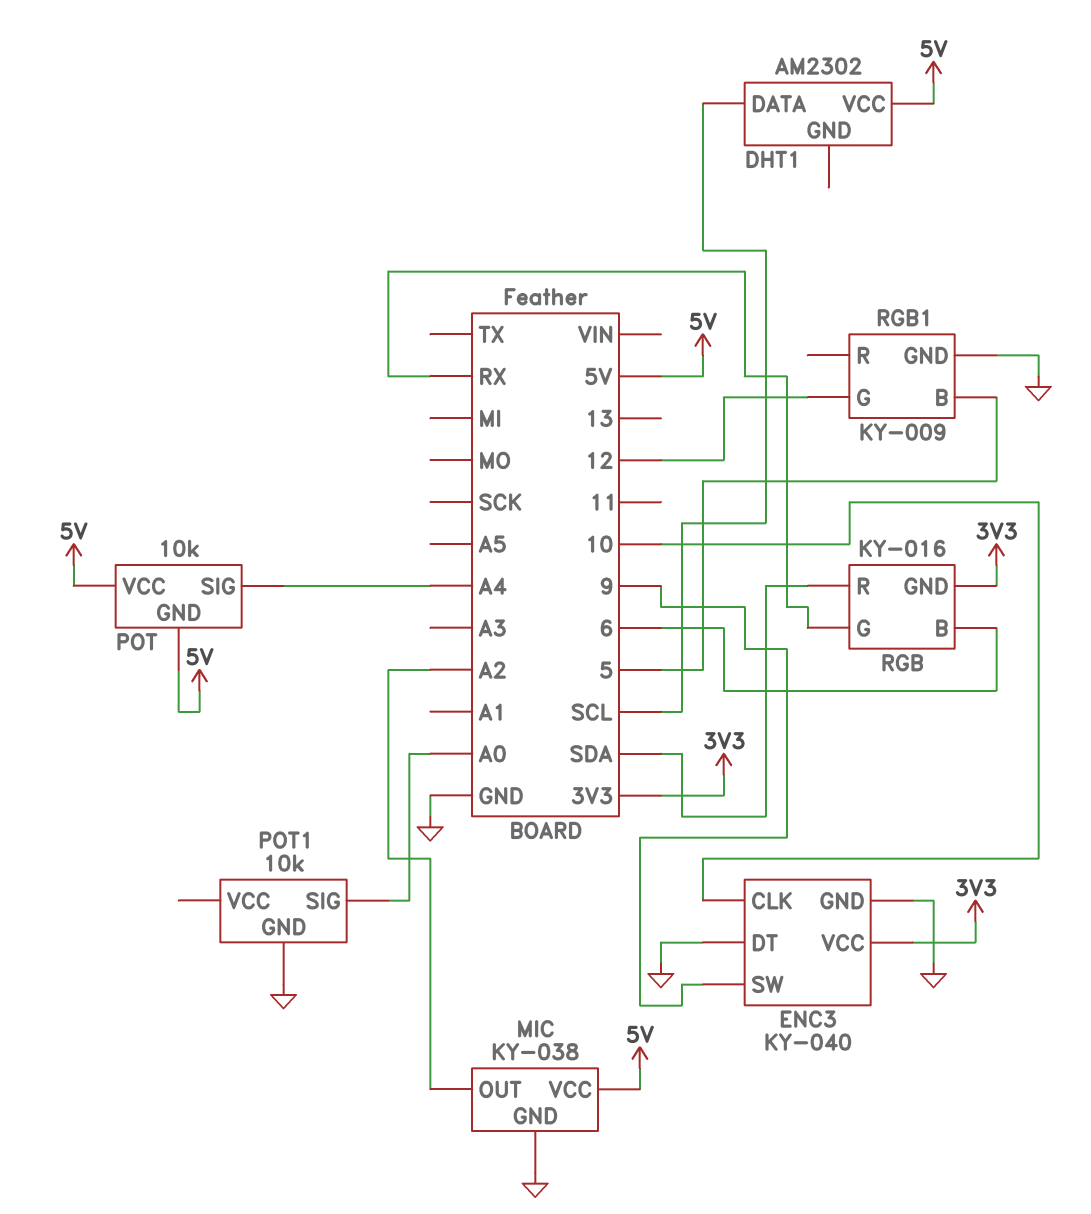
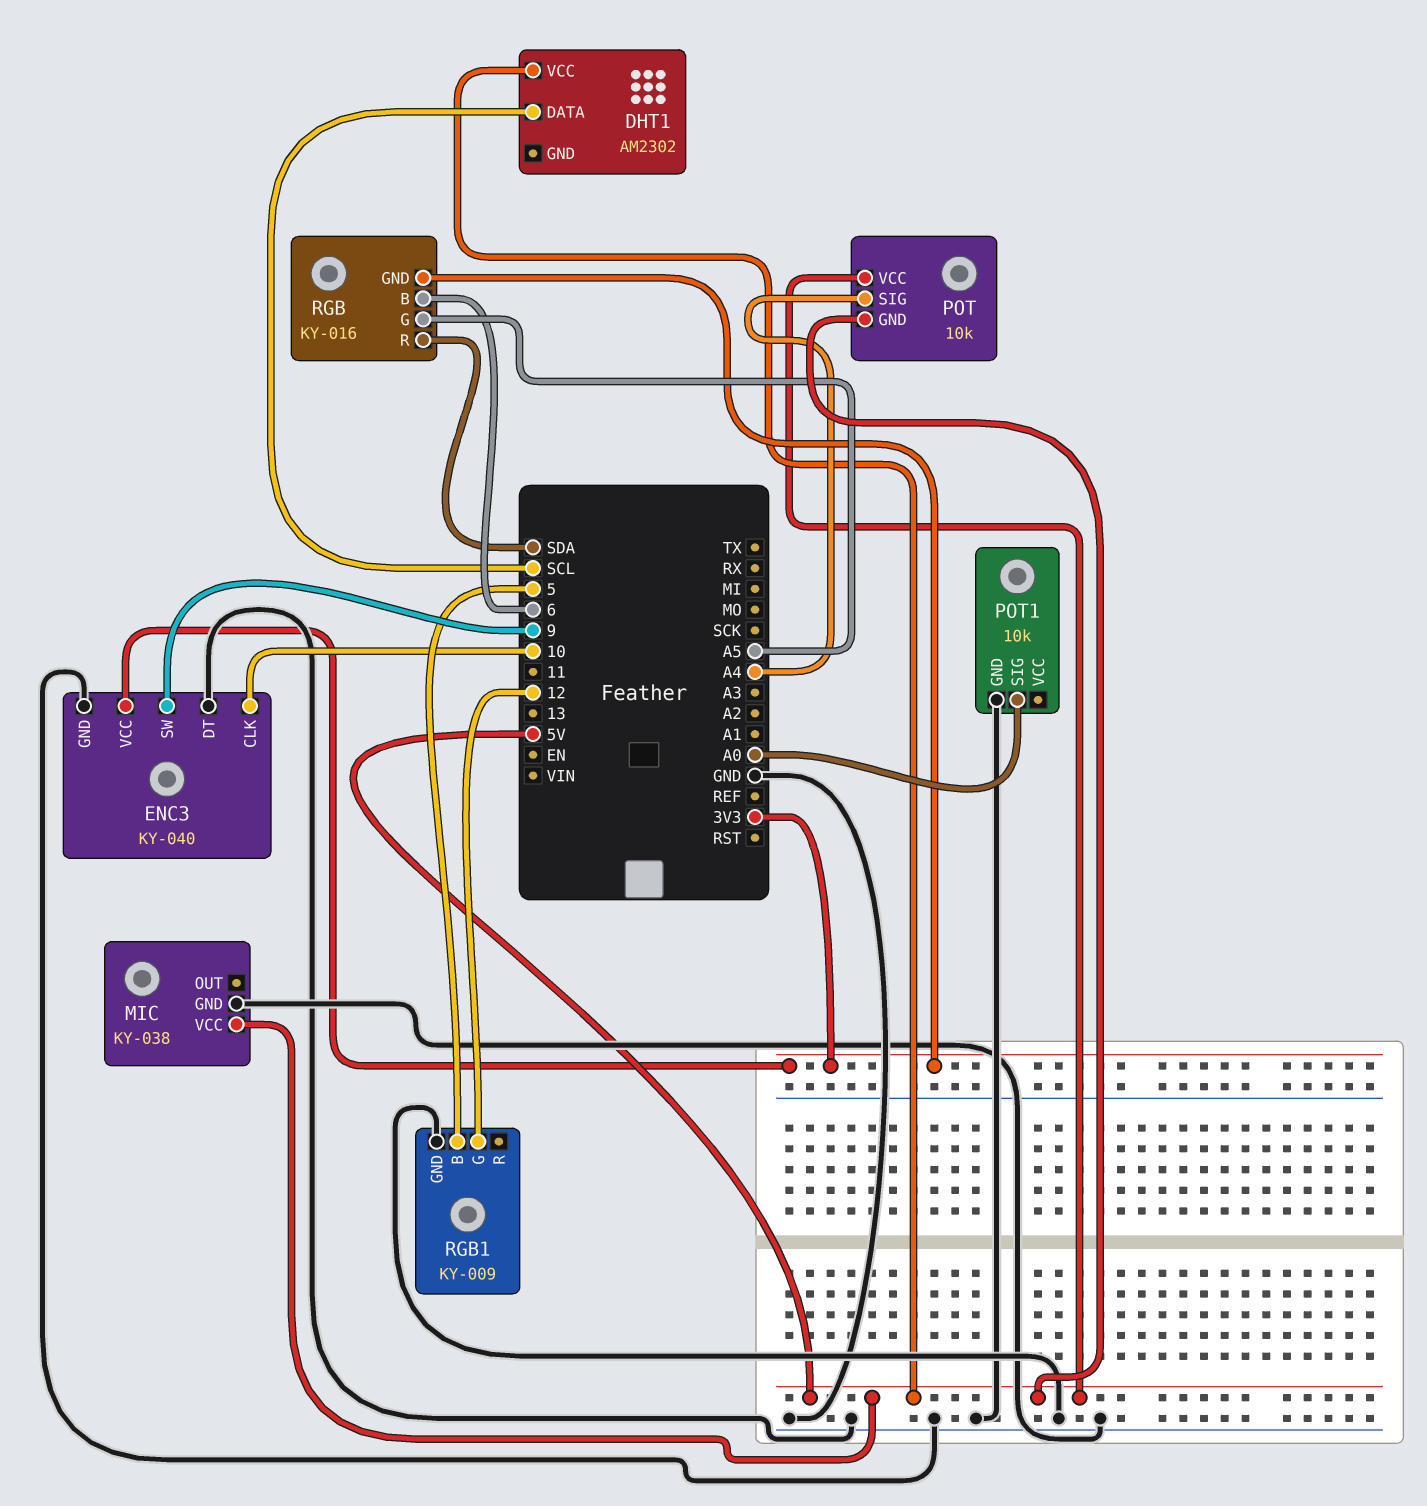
MIC pin OUT: A2 -> none
RGB pin G: RX -> A5

